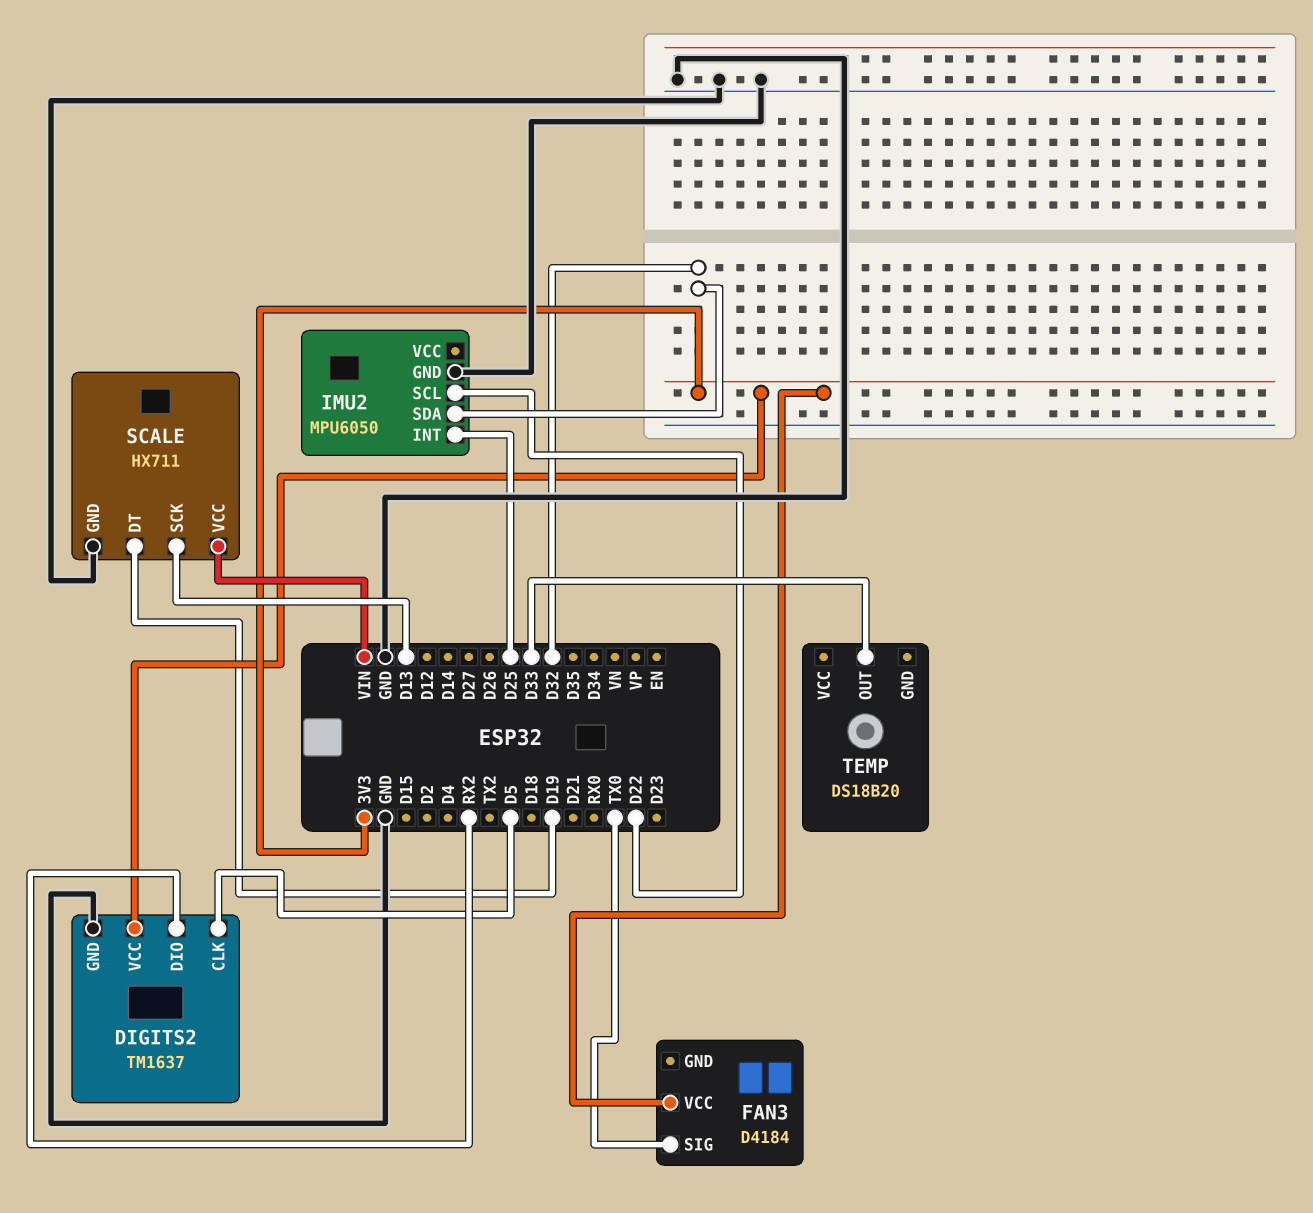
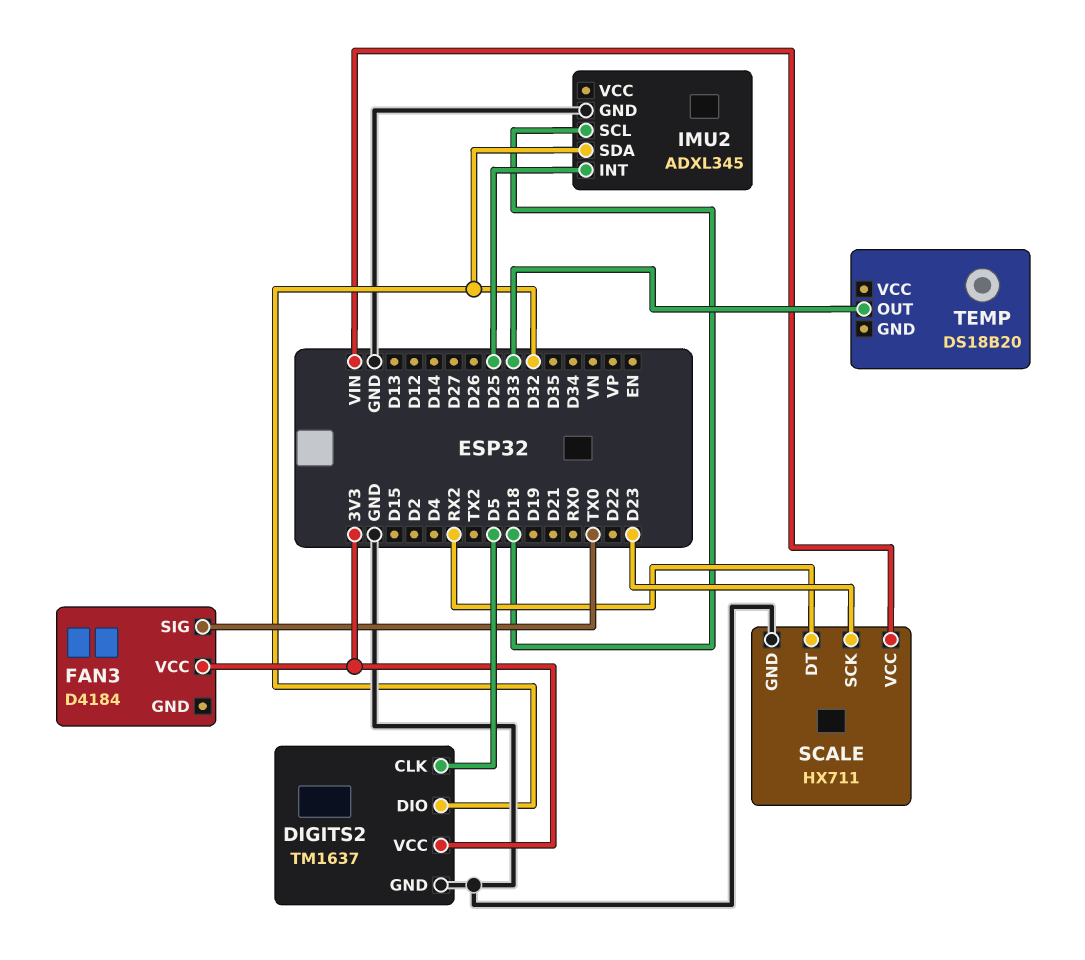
DIGITS2 pin DIO: RX2 -> D32
IMU2: MPU6050 -> ADXL345
IMU2 pin SCL: D22 -> D18
SCALE pin DT: D19 -> RX2
SCALE pin SCK: D13 -> D23

